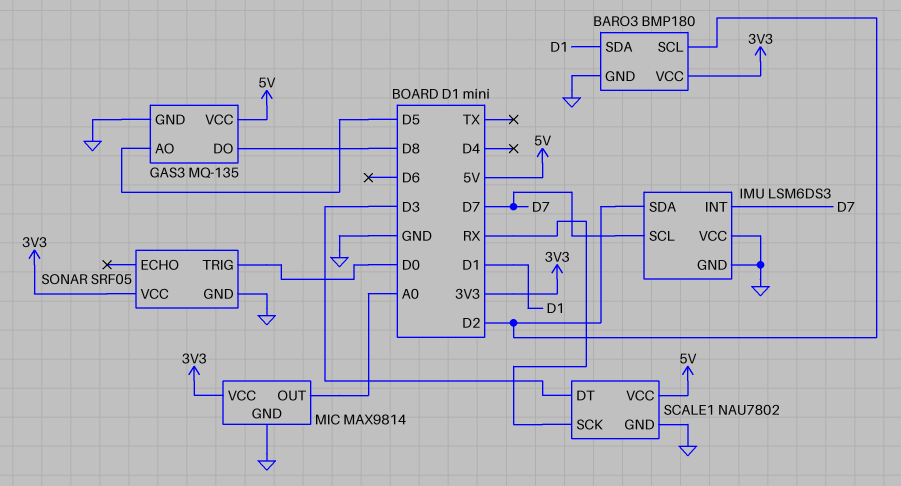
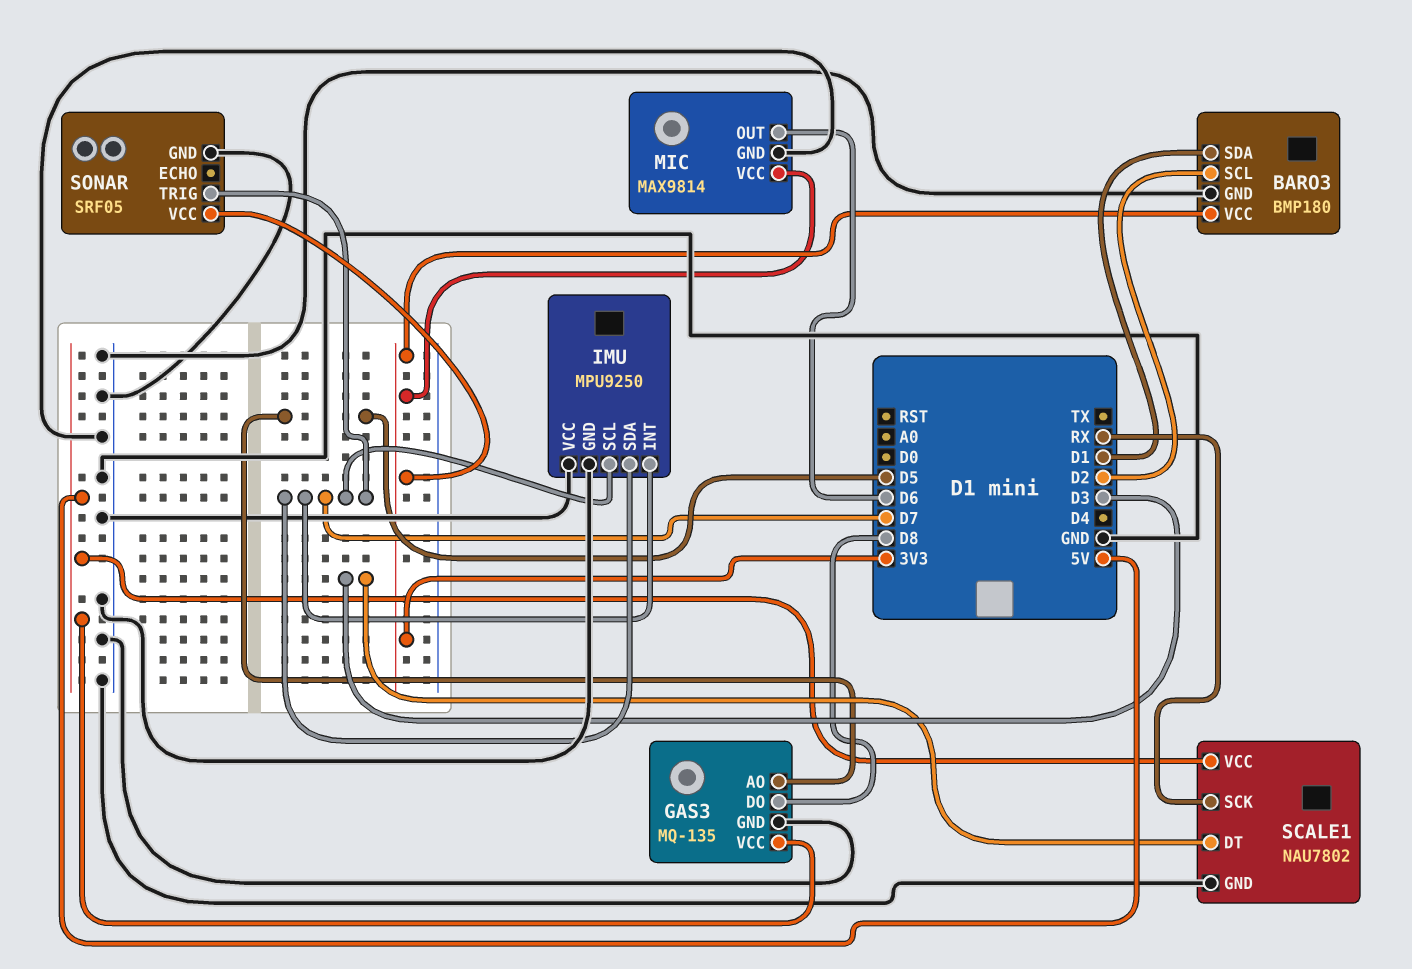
IMU: LSM6DS3 -> MPU9250
IMU pin SDA: D2 -> D7
MIC pin OUT: A0 -> D6
SONAR pin TRIG: D0 -> D7

